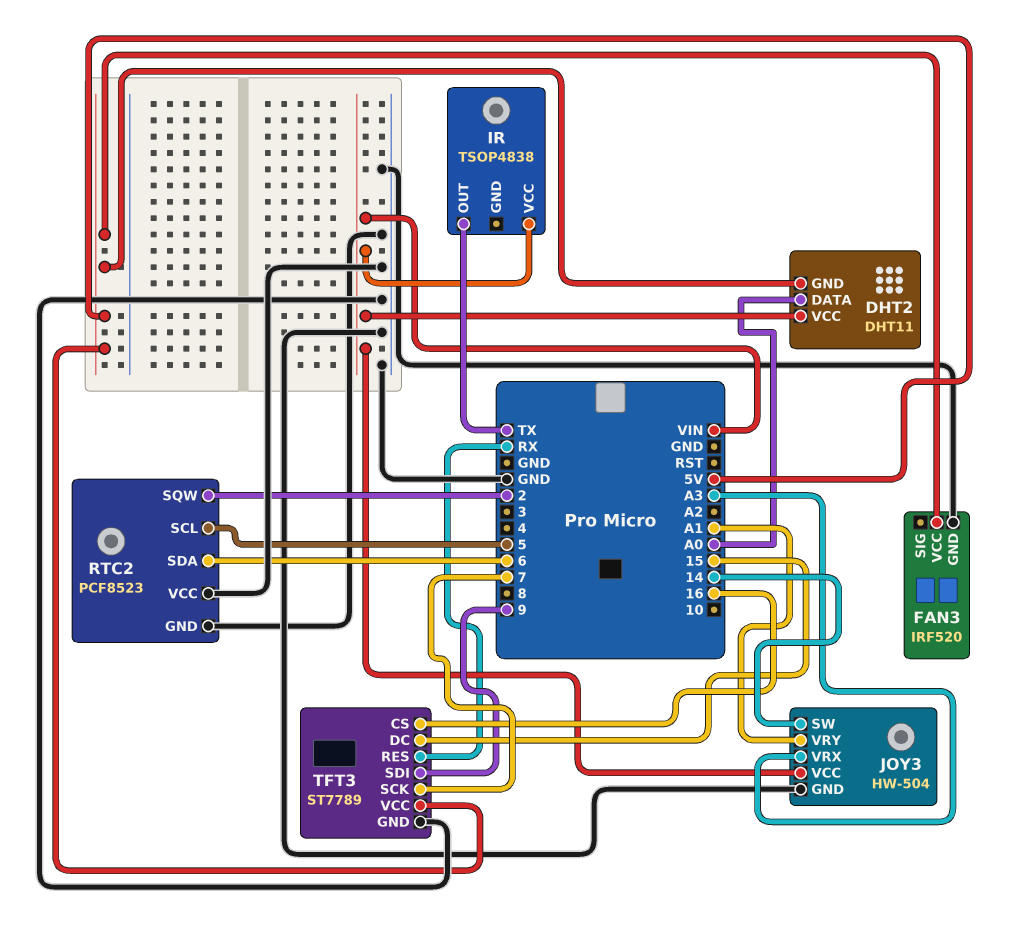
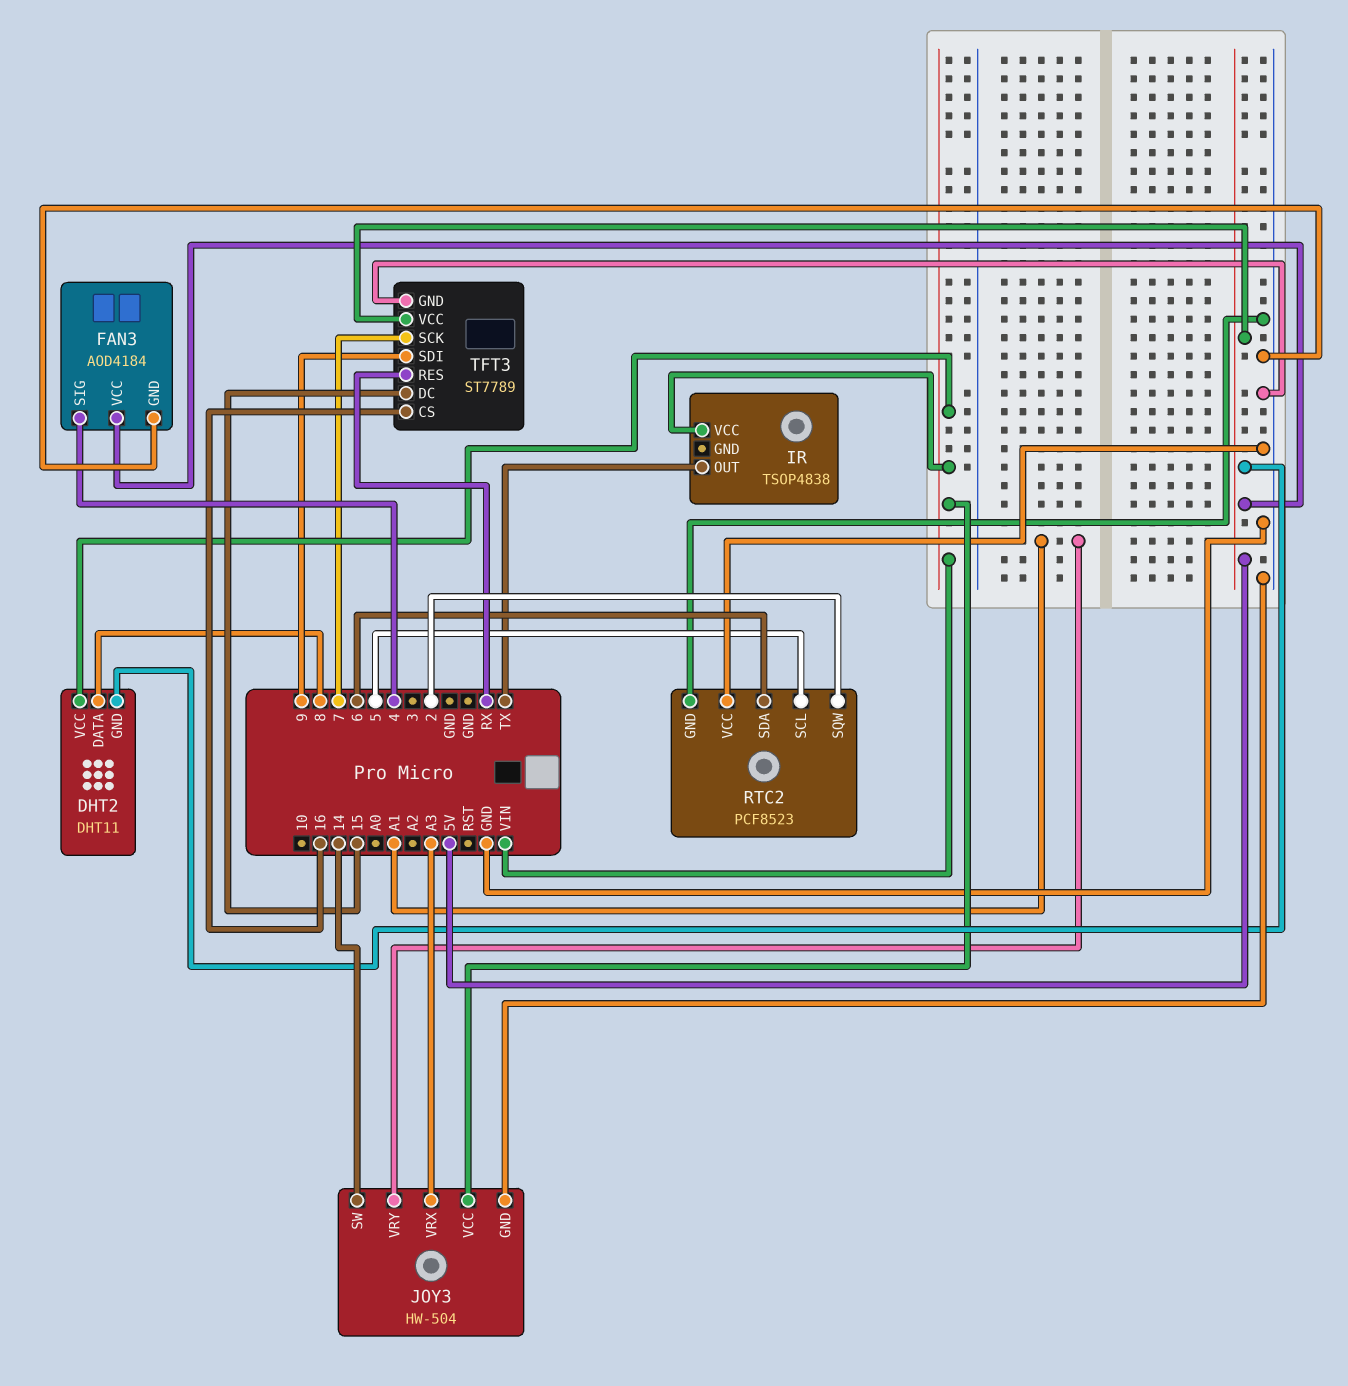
DHT2 pin DATA: A0 -> 8
FAN3: IRF520 -> AOD4184
FAN3 pin SIG: none -> 4

